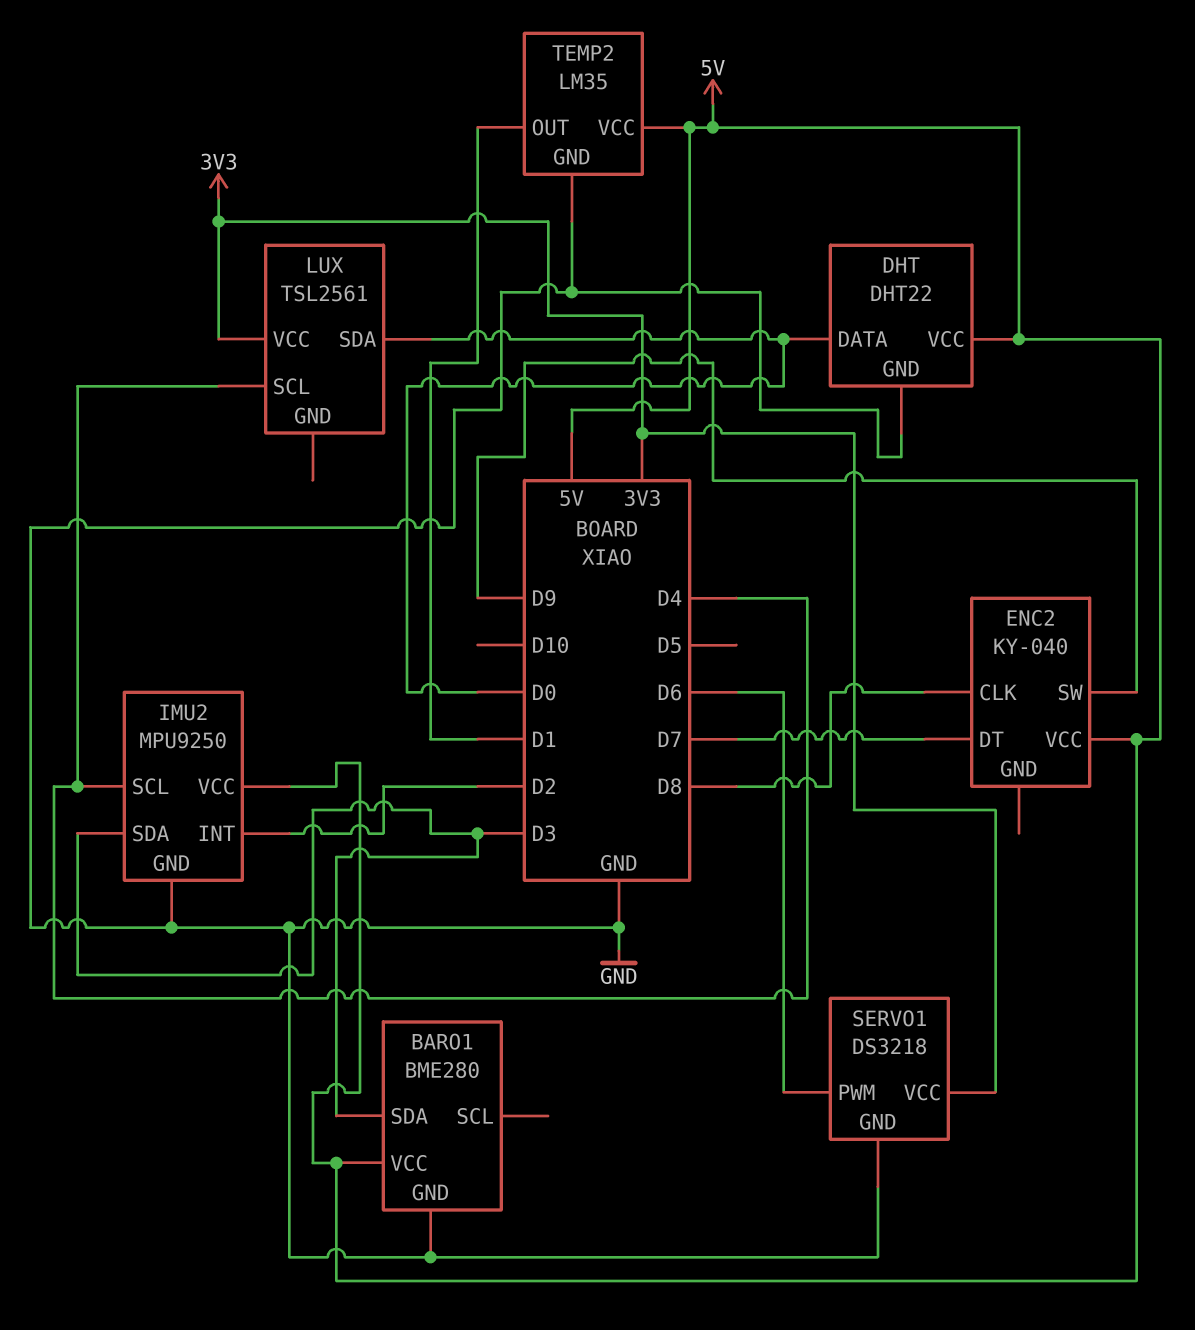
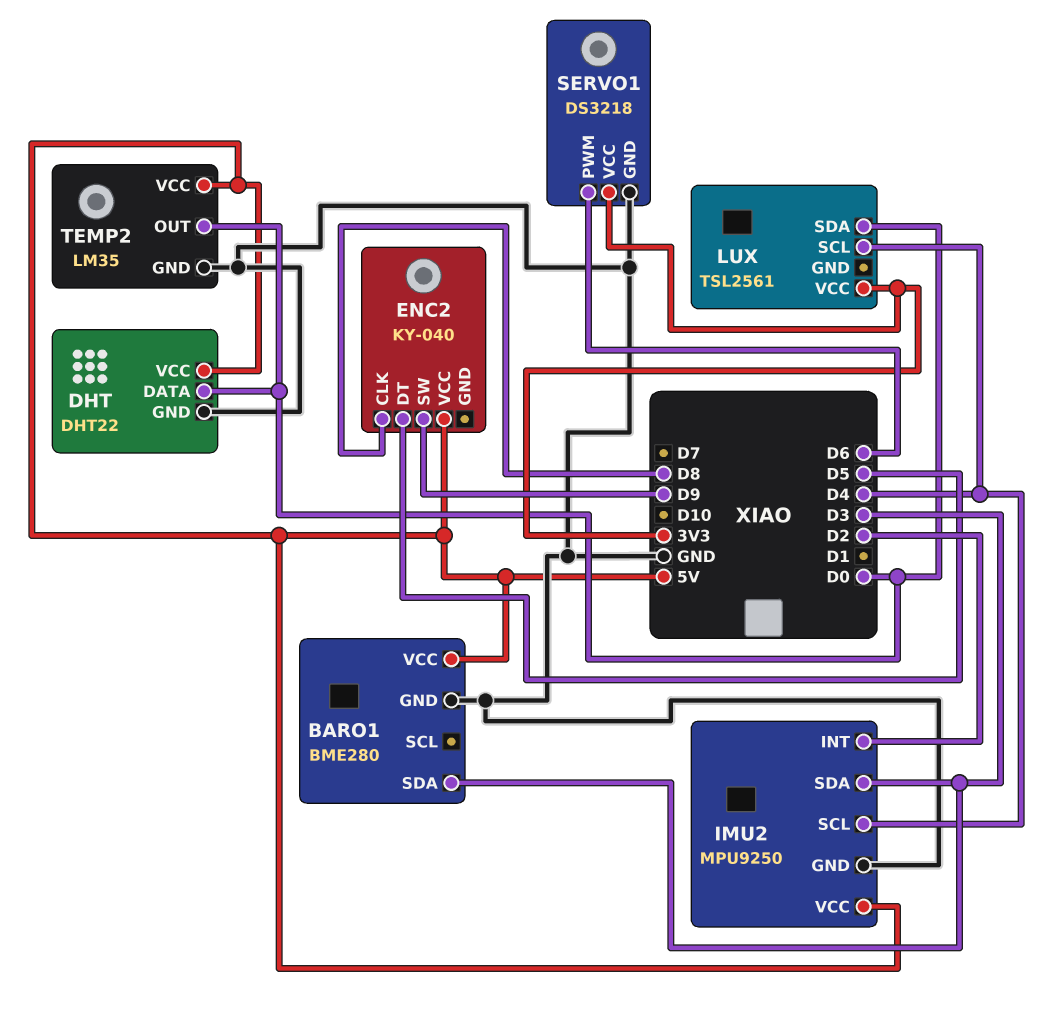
ENC2 pin DT: D7 -> D5
TEMP2 pin OUT: D1 -> D0

